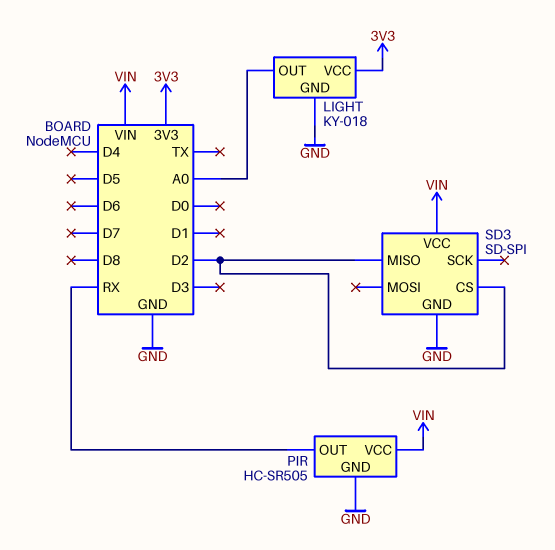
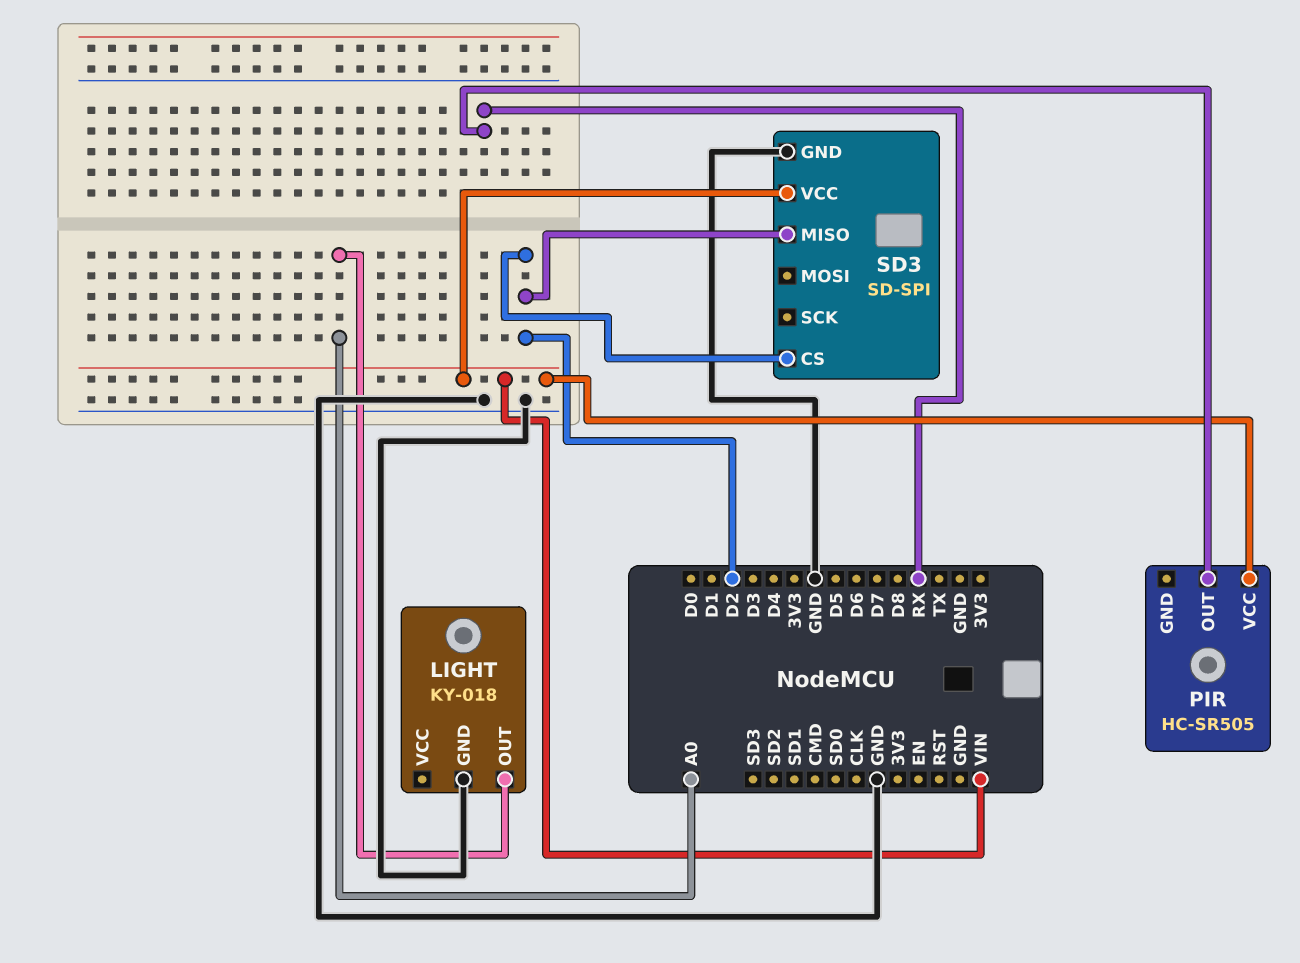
LIGHT pin VCC: 3V3 -> none
PIR pin GND: GND -> none

